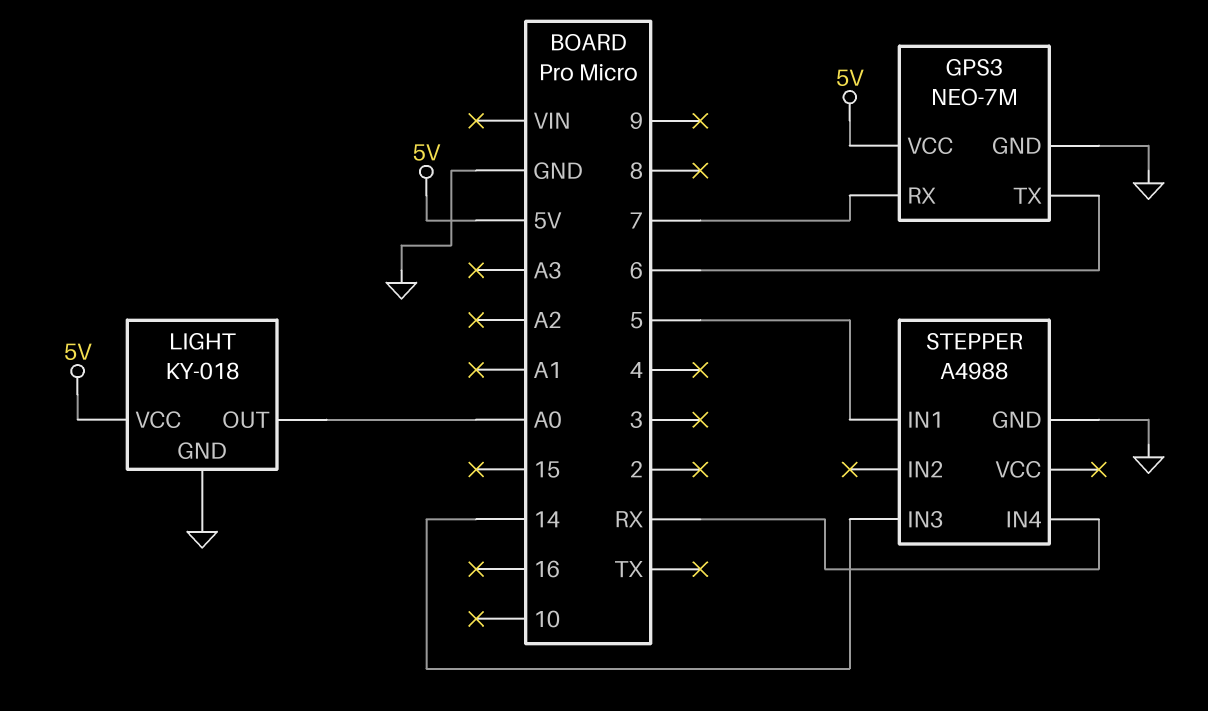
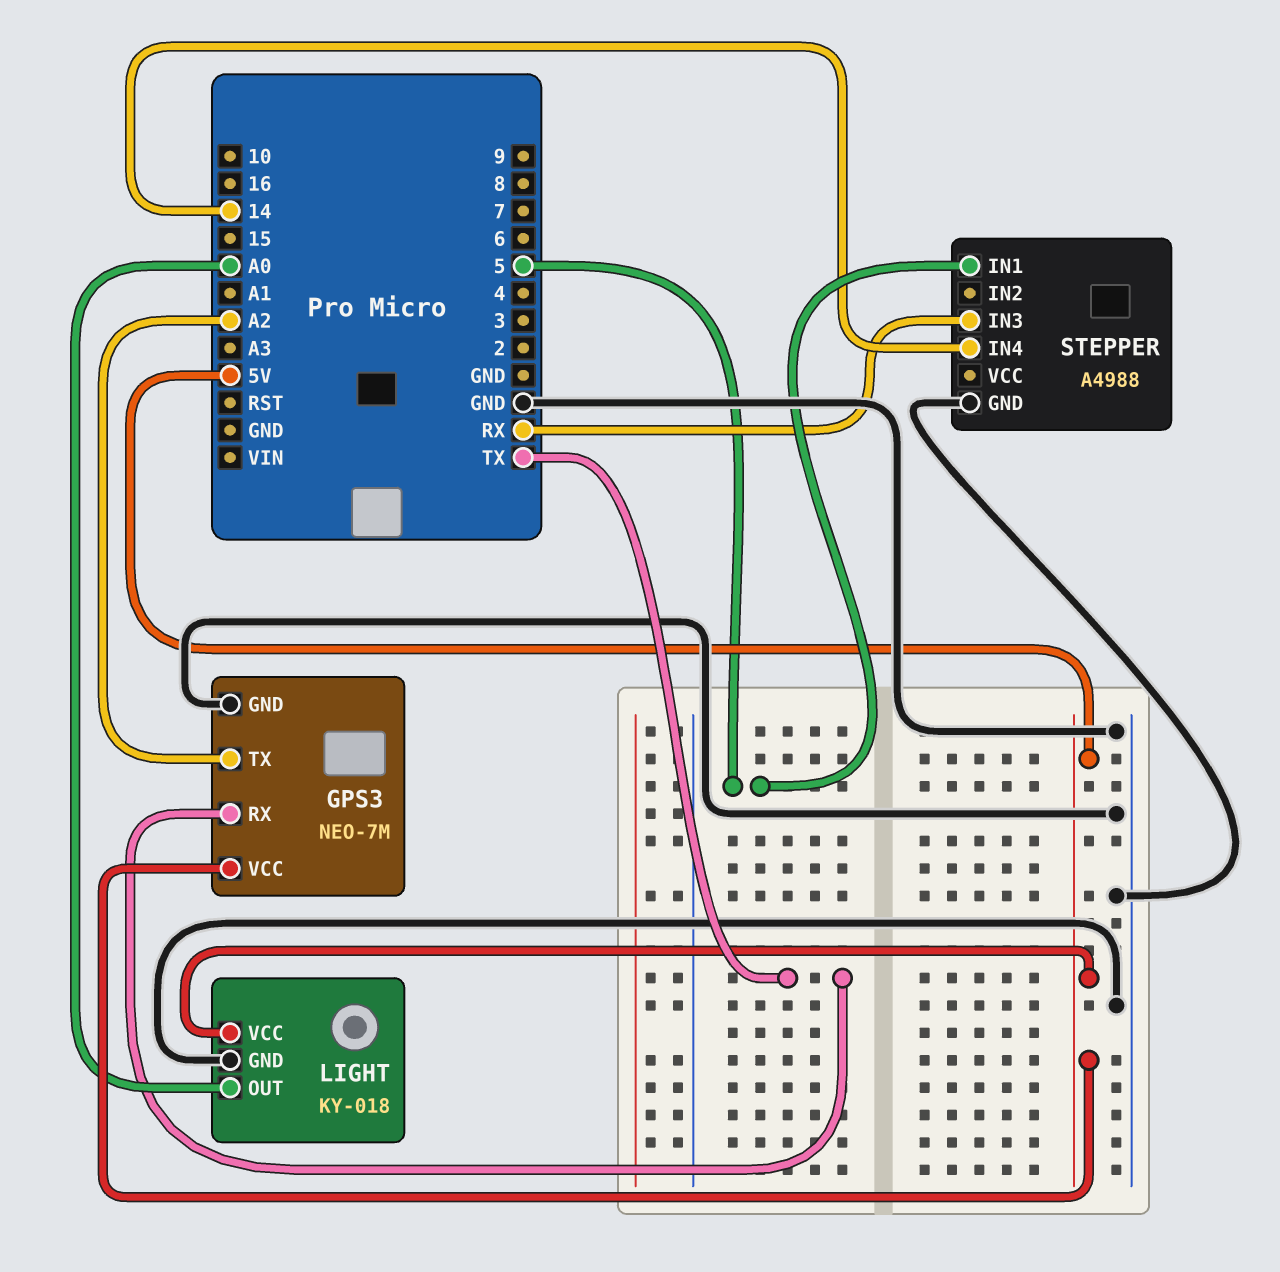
GPS3 pin RX: 7 -> TX
GPS3 pin TX: 6 -> A2
STEPPER pin IN3: 14 -> RX
STEPPER pin IN4: RX -> 14

